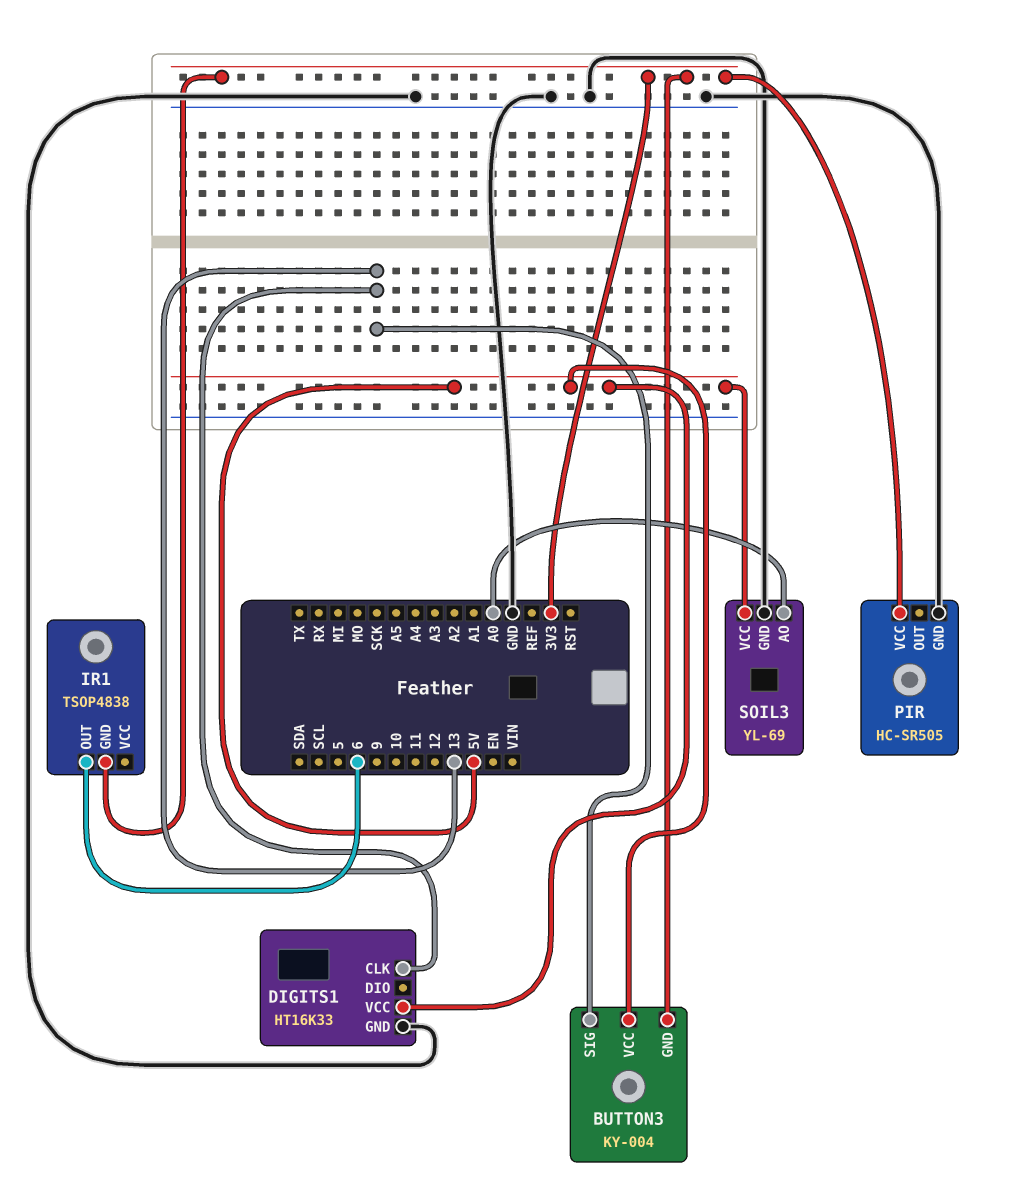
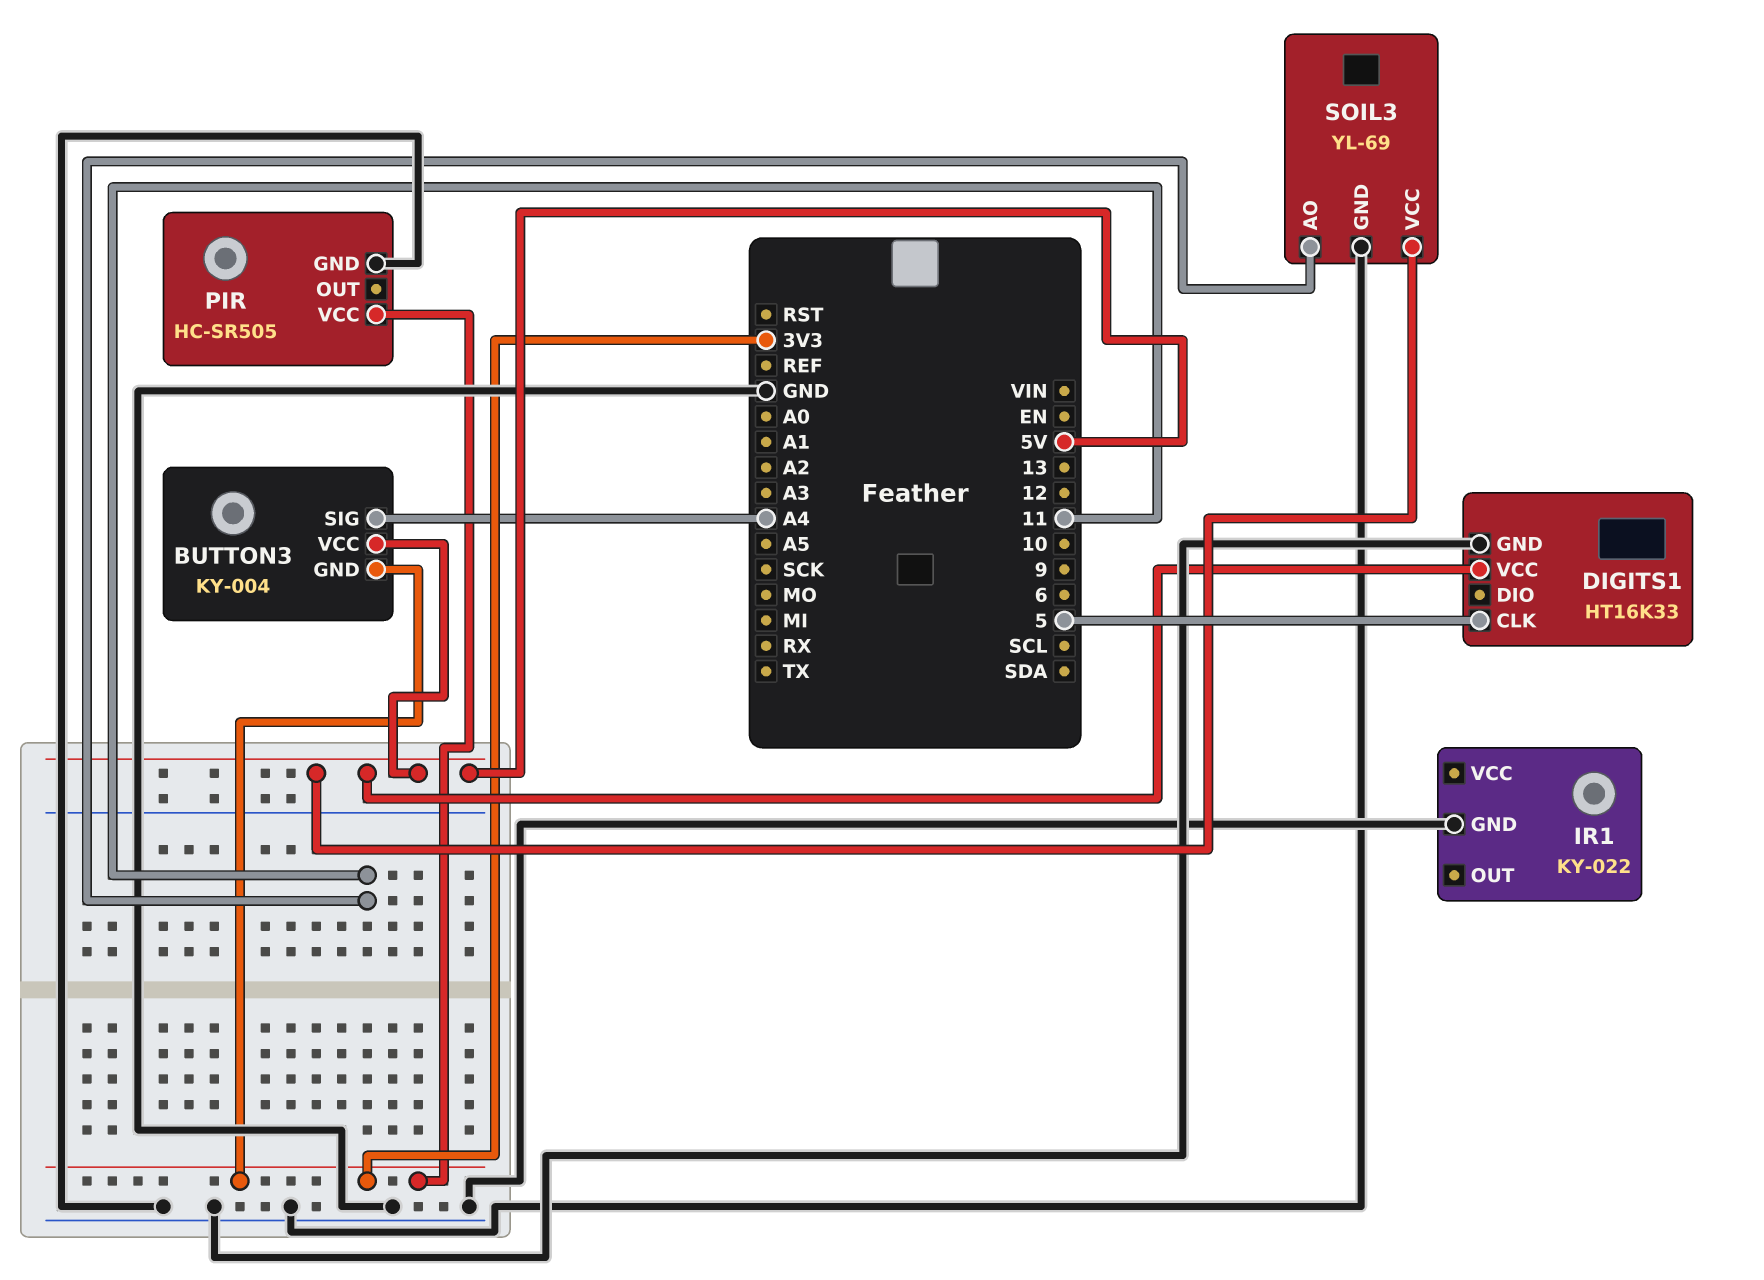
BUTTON3 pin SIG: 13 -> A4
DIGITS1 pin CLK: 13 -> 5
IR1: TSOP4838 -> KY-022
IR1 pin GND: 3V3 -> GND
IR1 pin OUT: 6 -> none
SOIL3 pin AO: A0 -> 11

